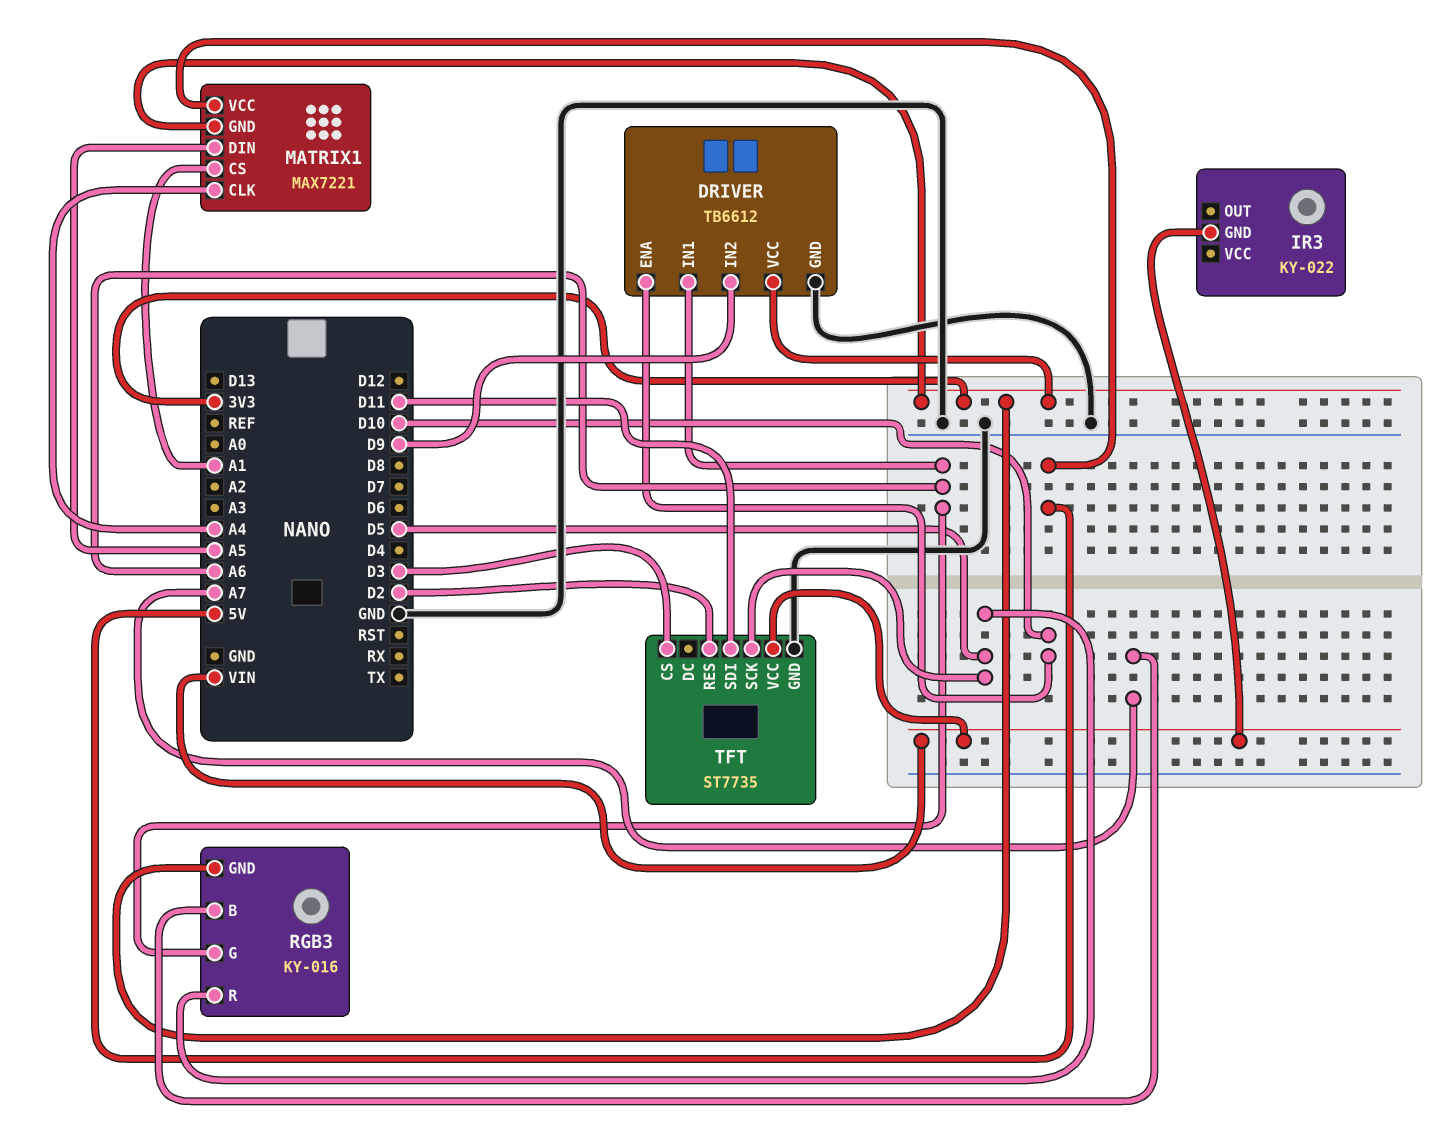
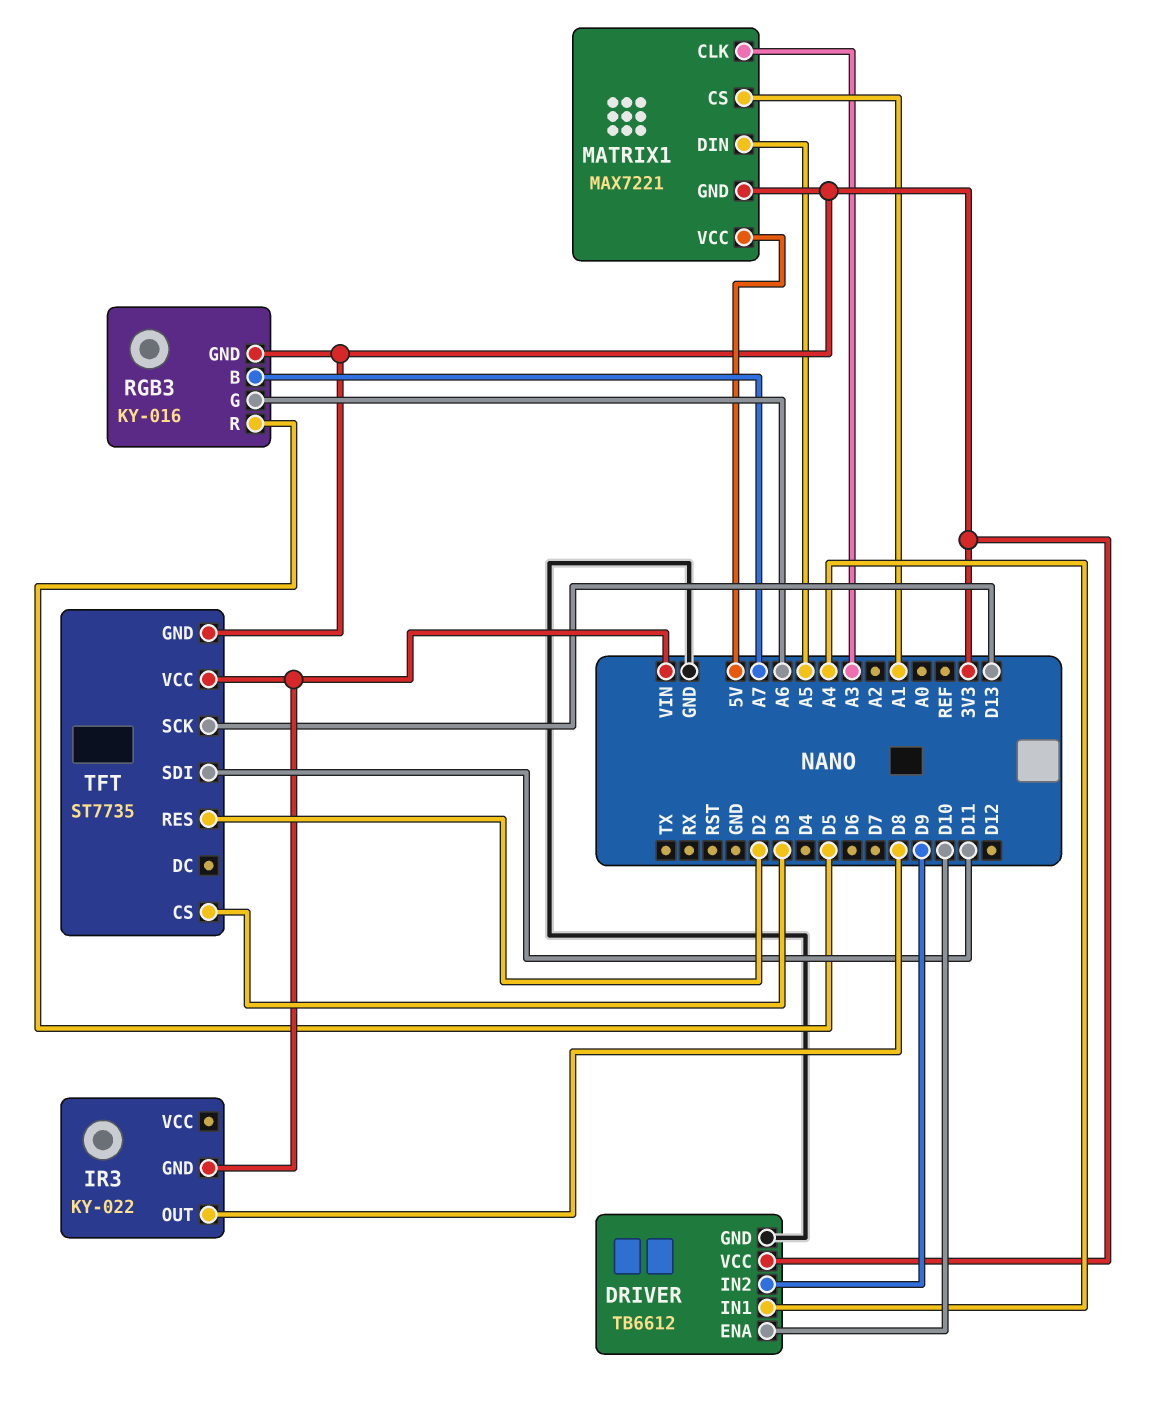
DRIVER pin IN1: A6 -> A4
IR3 pin OUT: none -> D8
MATRIX1 pin CLK: A4 -> A3
TFT pin GND: GND -> 3V3
TFT pin SCK: D5 -> D13

